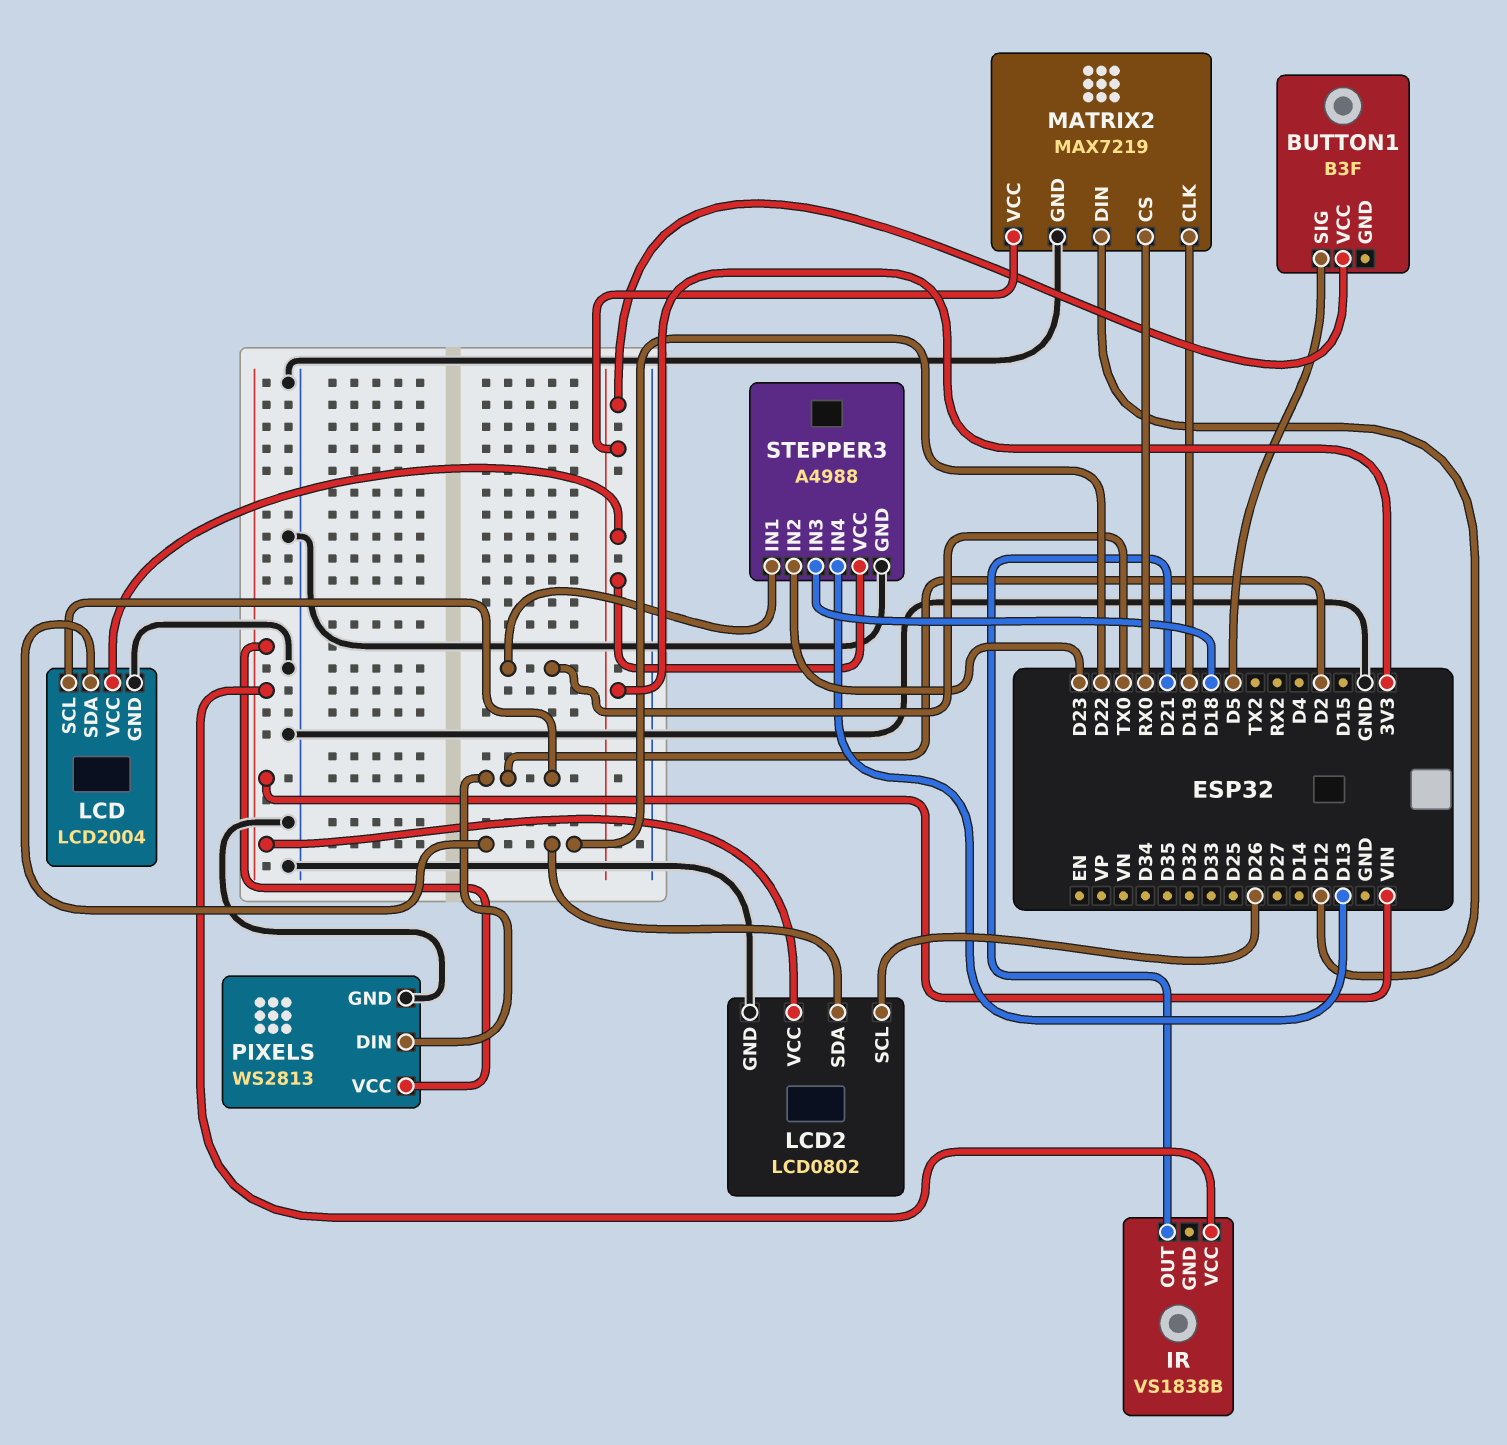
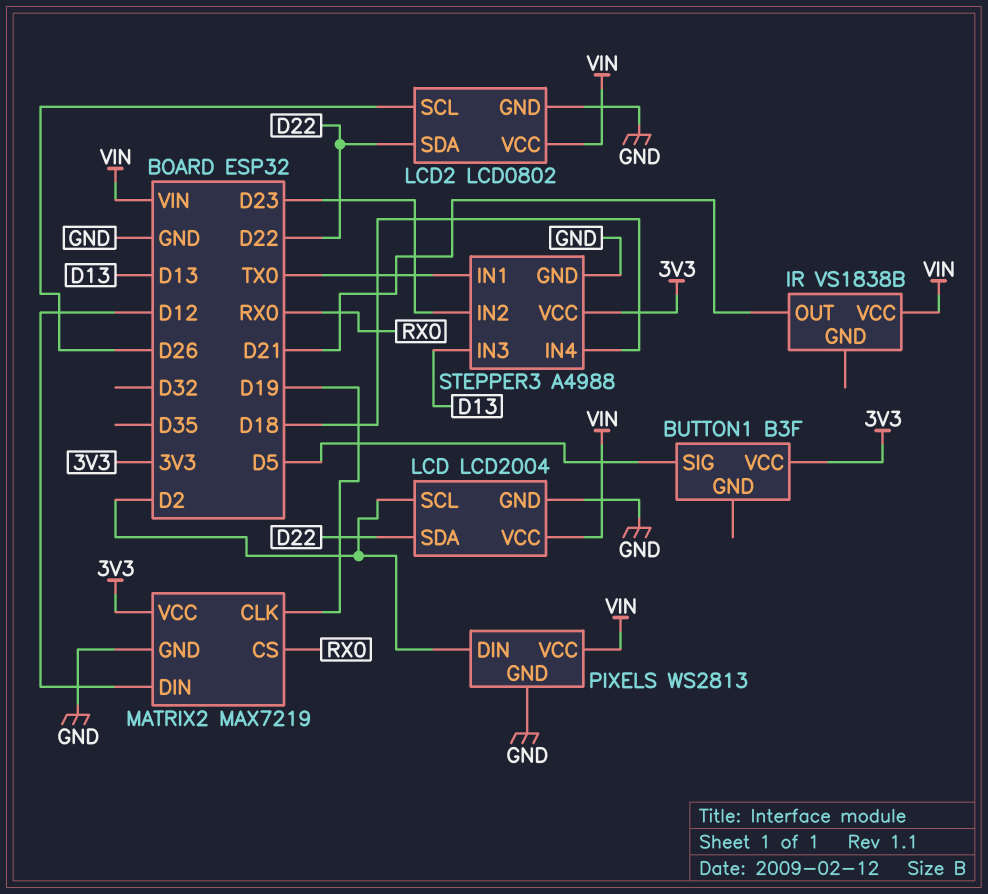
LCD pin VCC: 3V3 -> VIN
STEPPER3 pin IN3: D18 -> D13
STEPPER3 pin IN4: D13 -> D18

